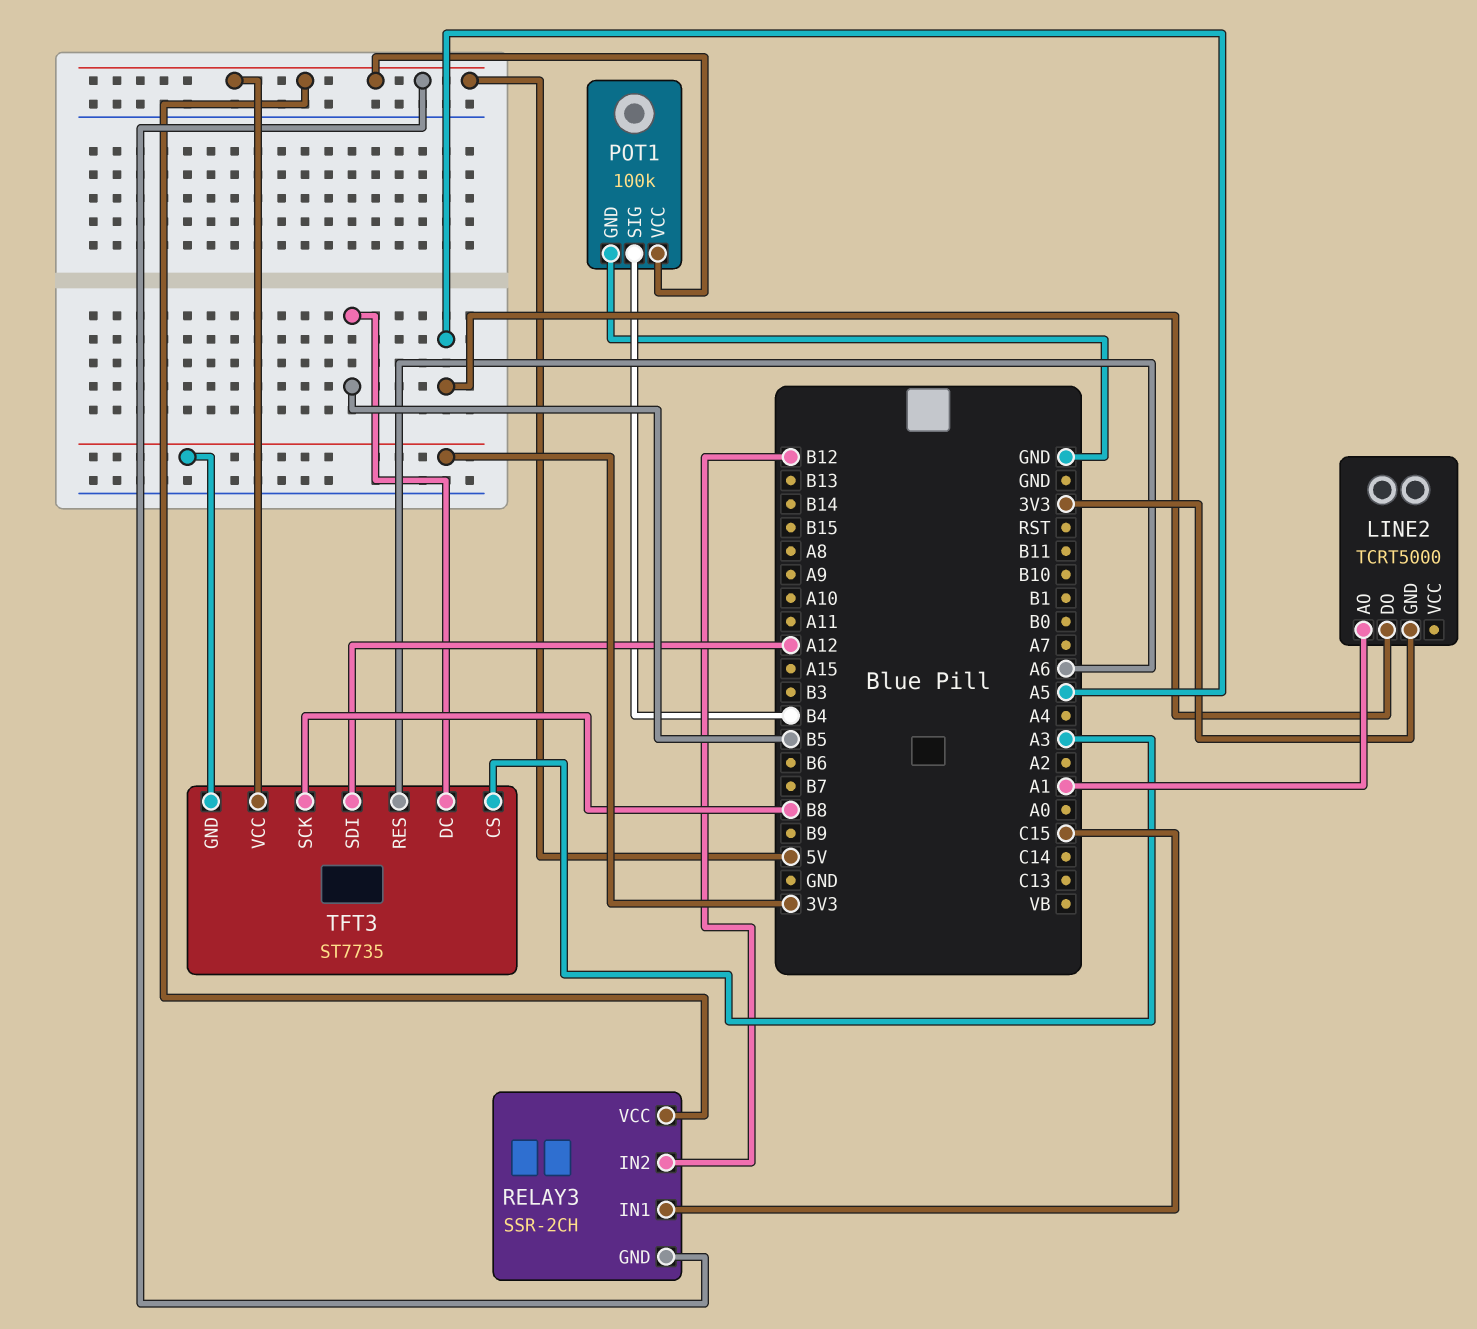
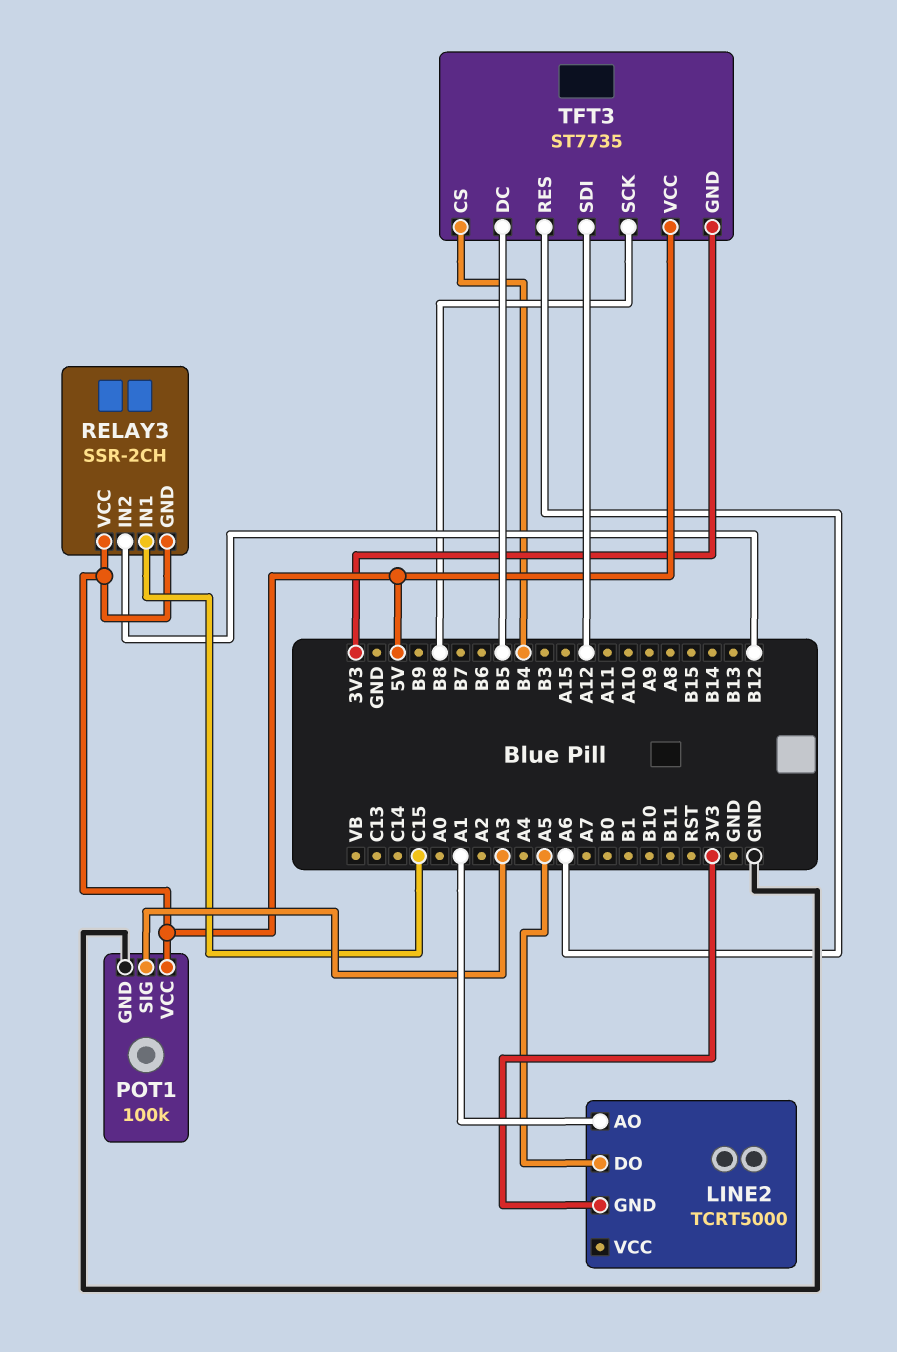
POT1 pin SIG: B4 -> A3
TFT3 pin CS: A3 -> B4

